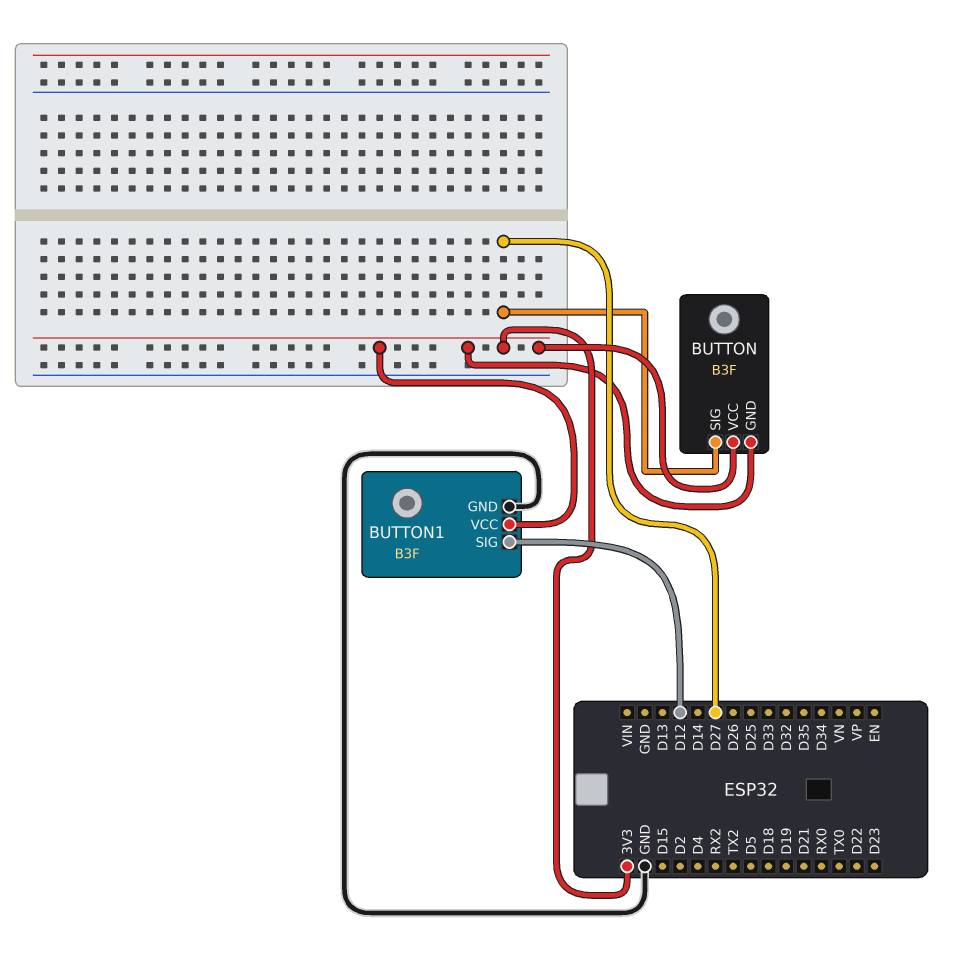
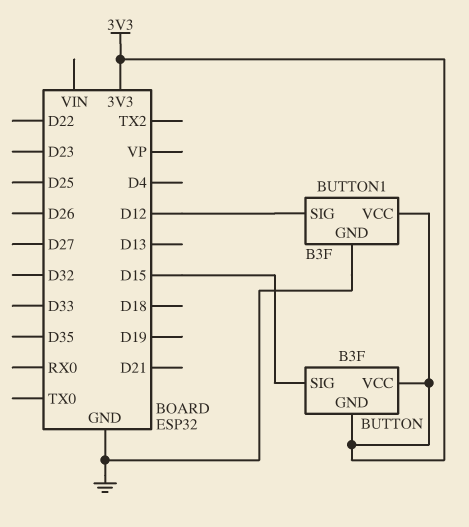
BUTTON pin SIG: D27 -> D15

